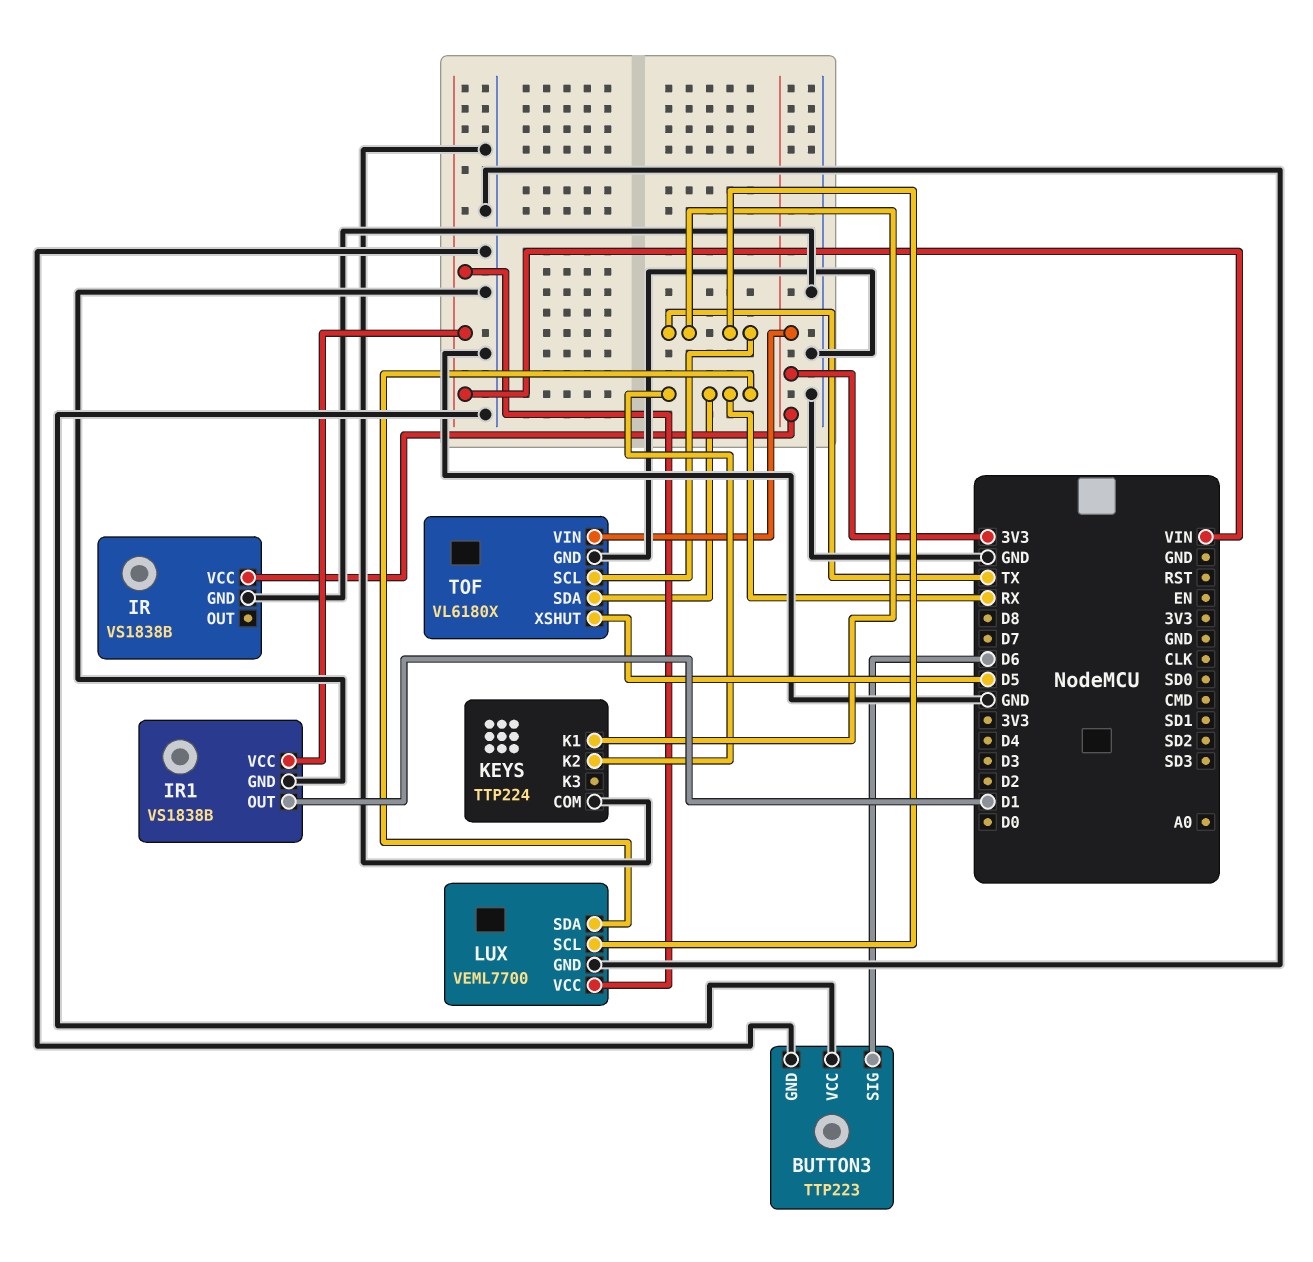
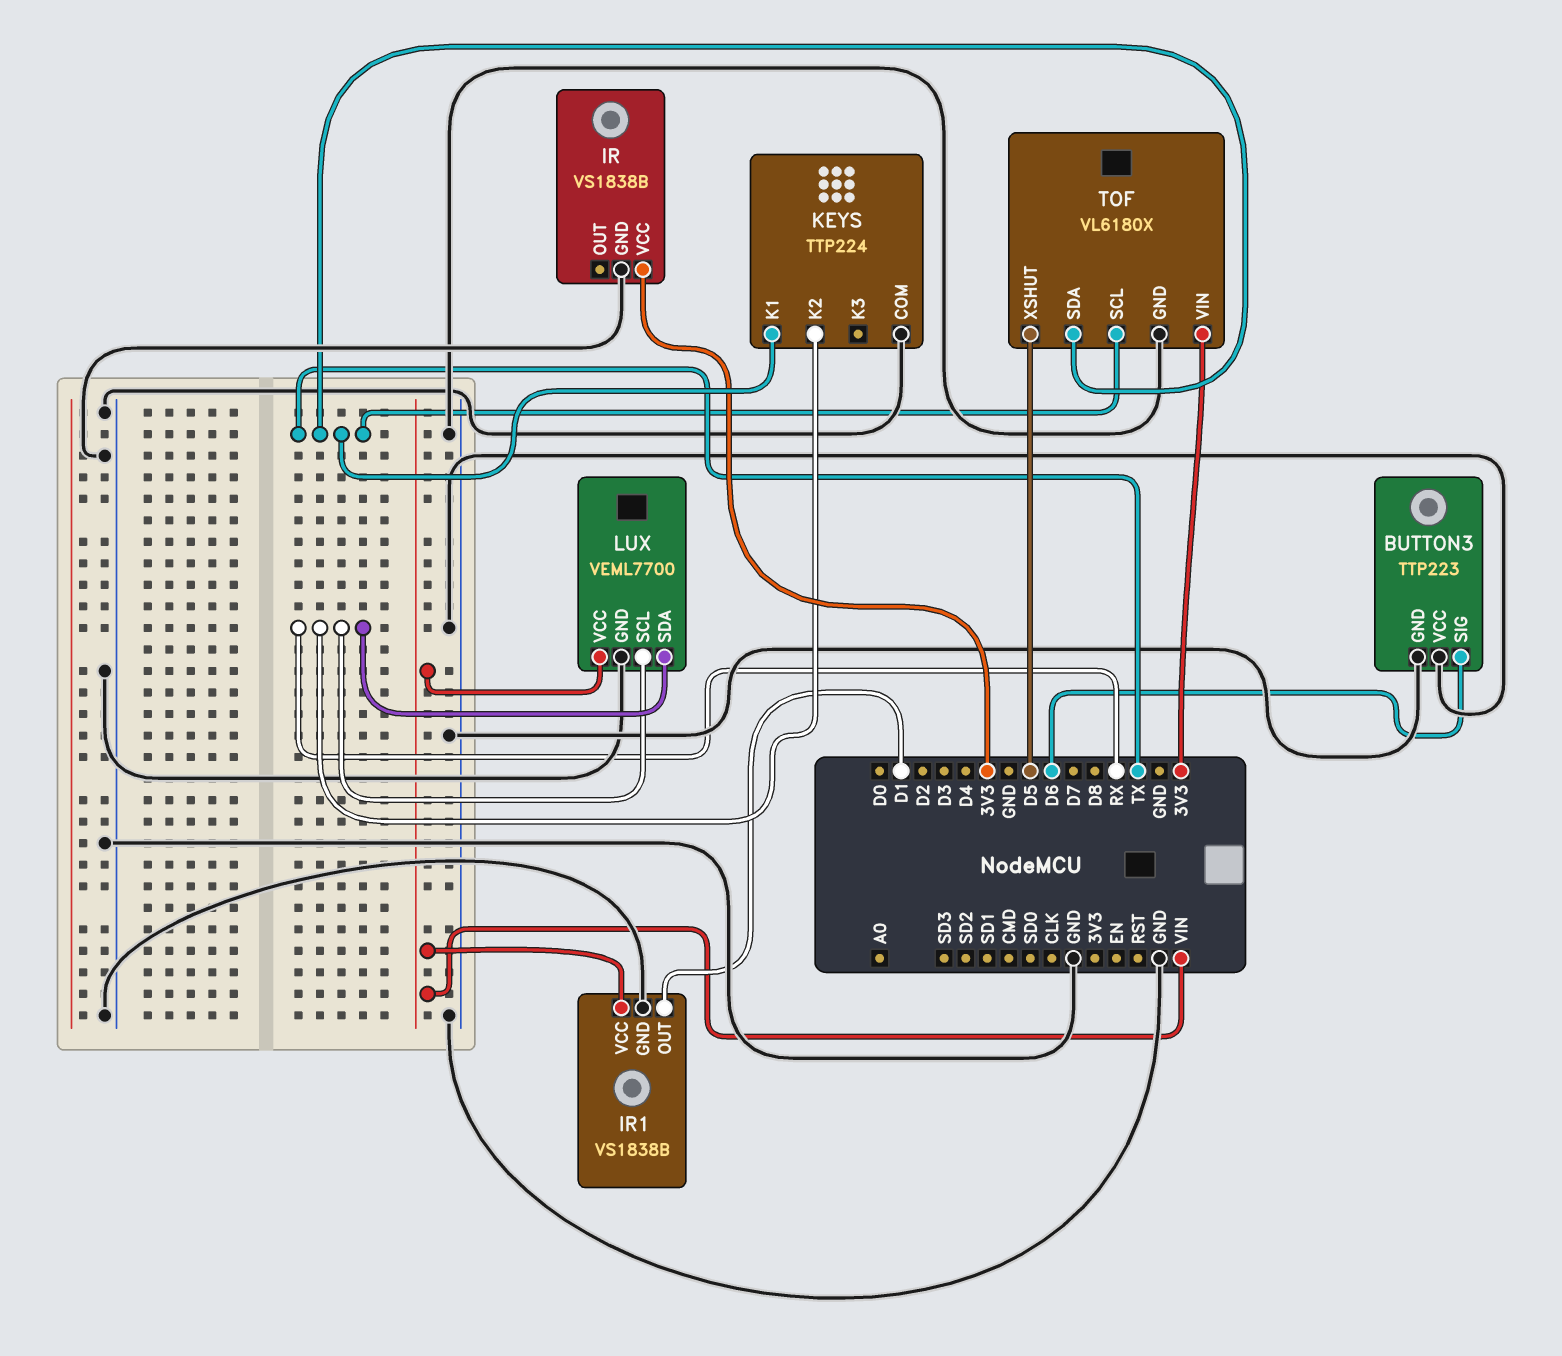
LUX pin SCL: TX -> RX
TOF pin SDA: RX -> TX

